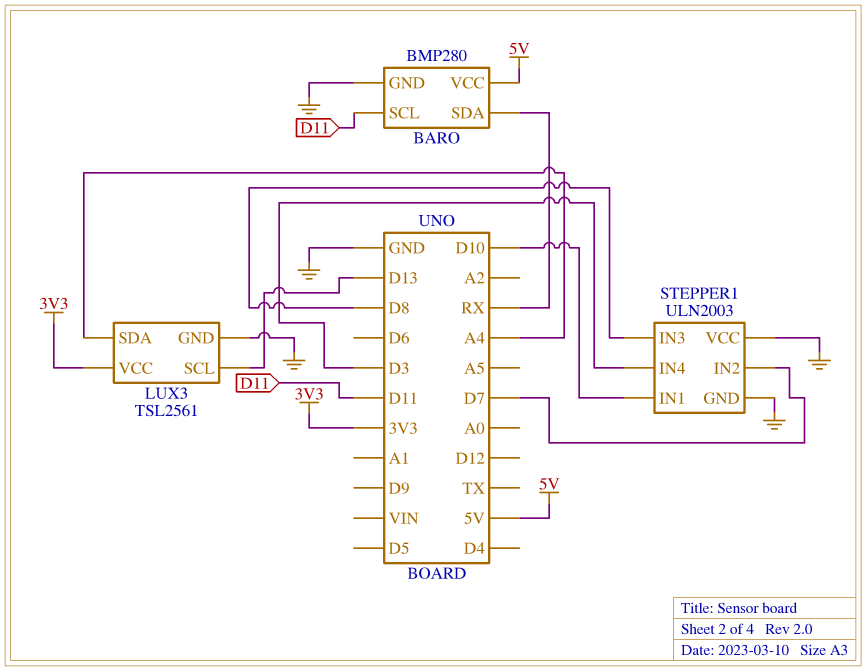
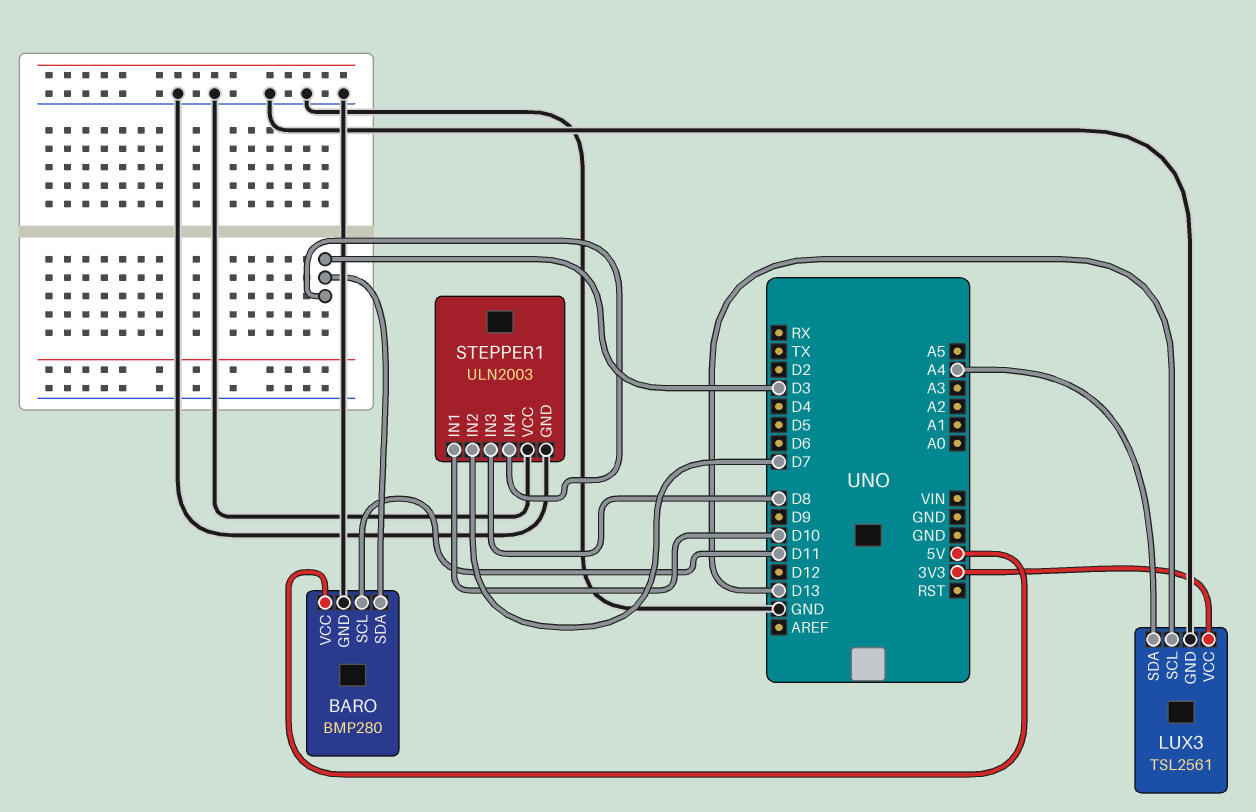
BARO pin SDA: RX -> D3

